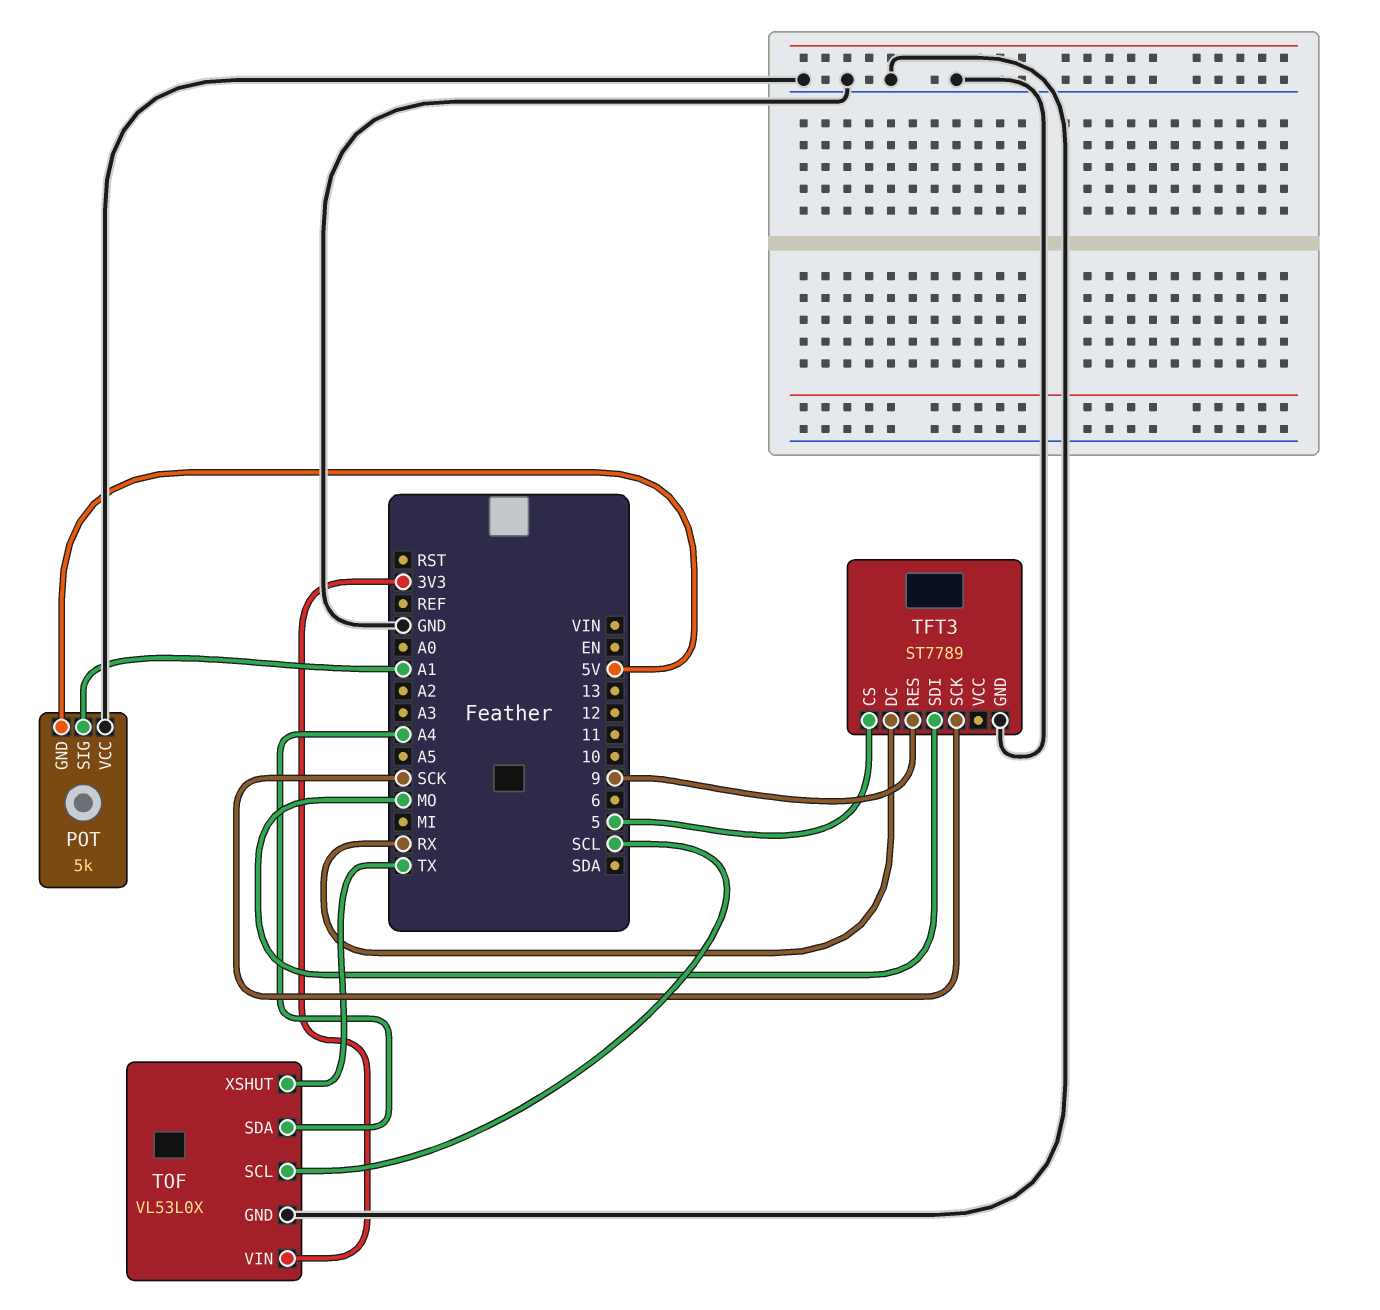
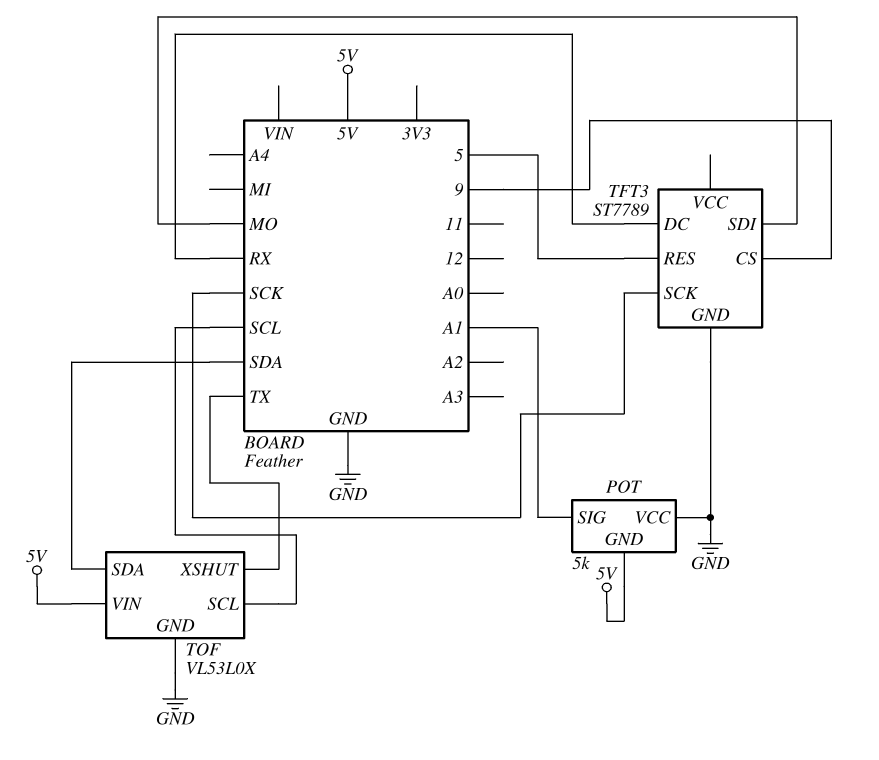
TFT3 pin CS: 5 -> 9
TFT3 pin RES: 9 -> 5
TOF pin SDA: A4 -> SDA
TOF pin VIN: 3V3 -> 5V

